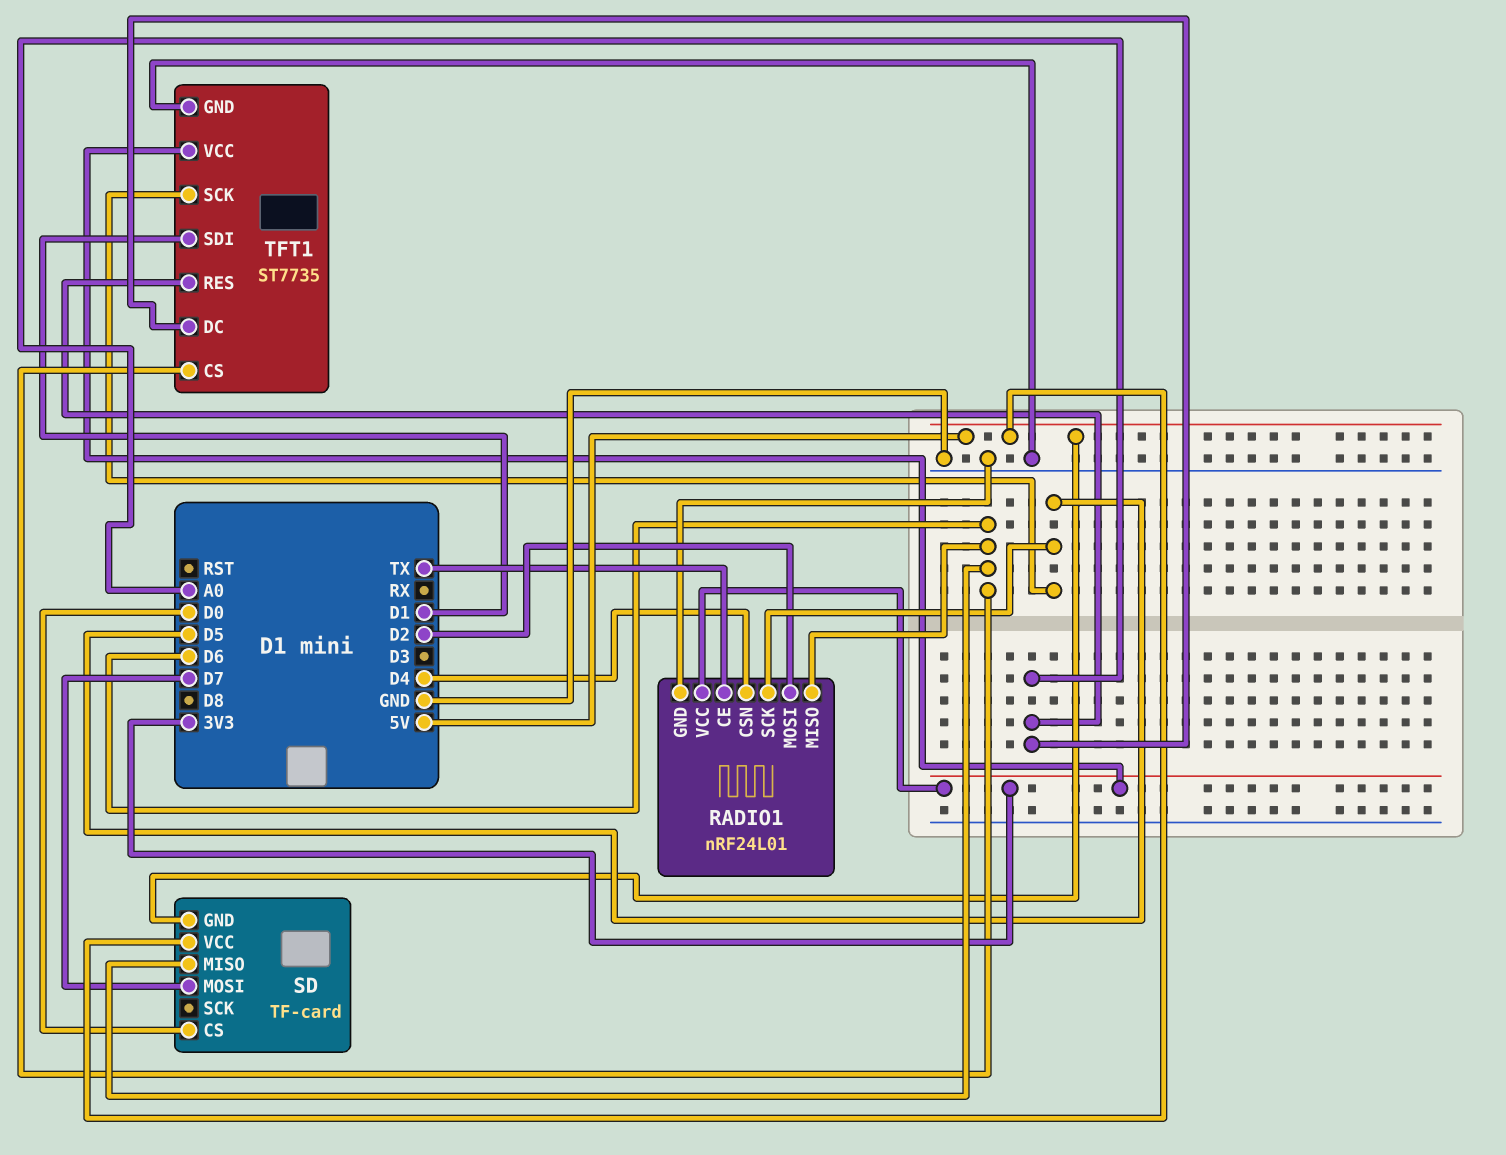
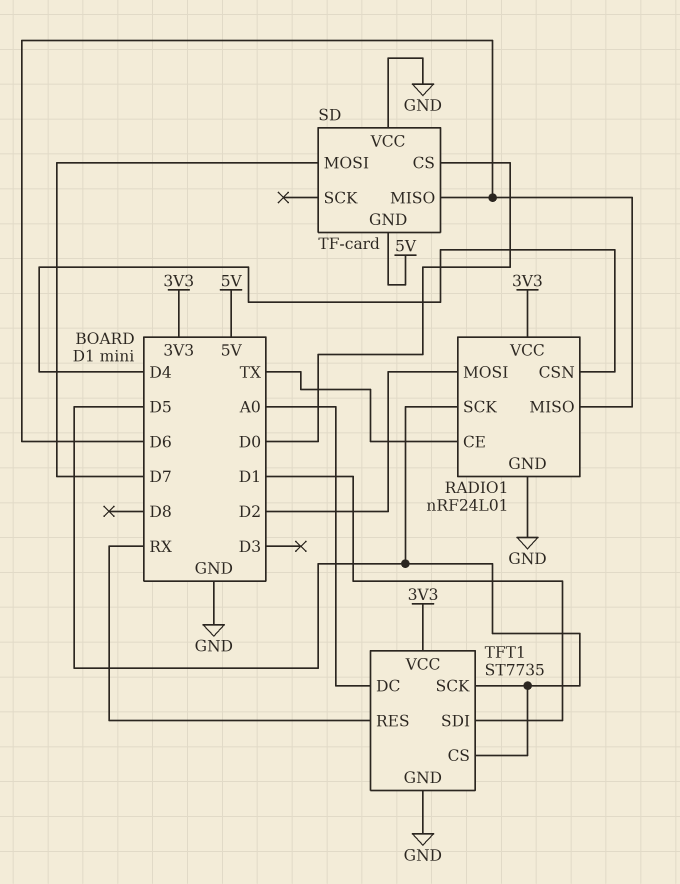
SD pin VCC: 5V -> GND
TFT1 pin CS: D6 -> D5
TFT1 pin RES: A0 -> RX

